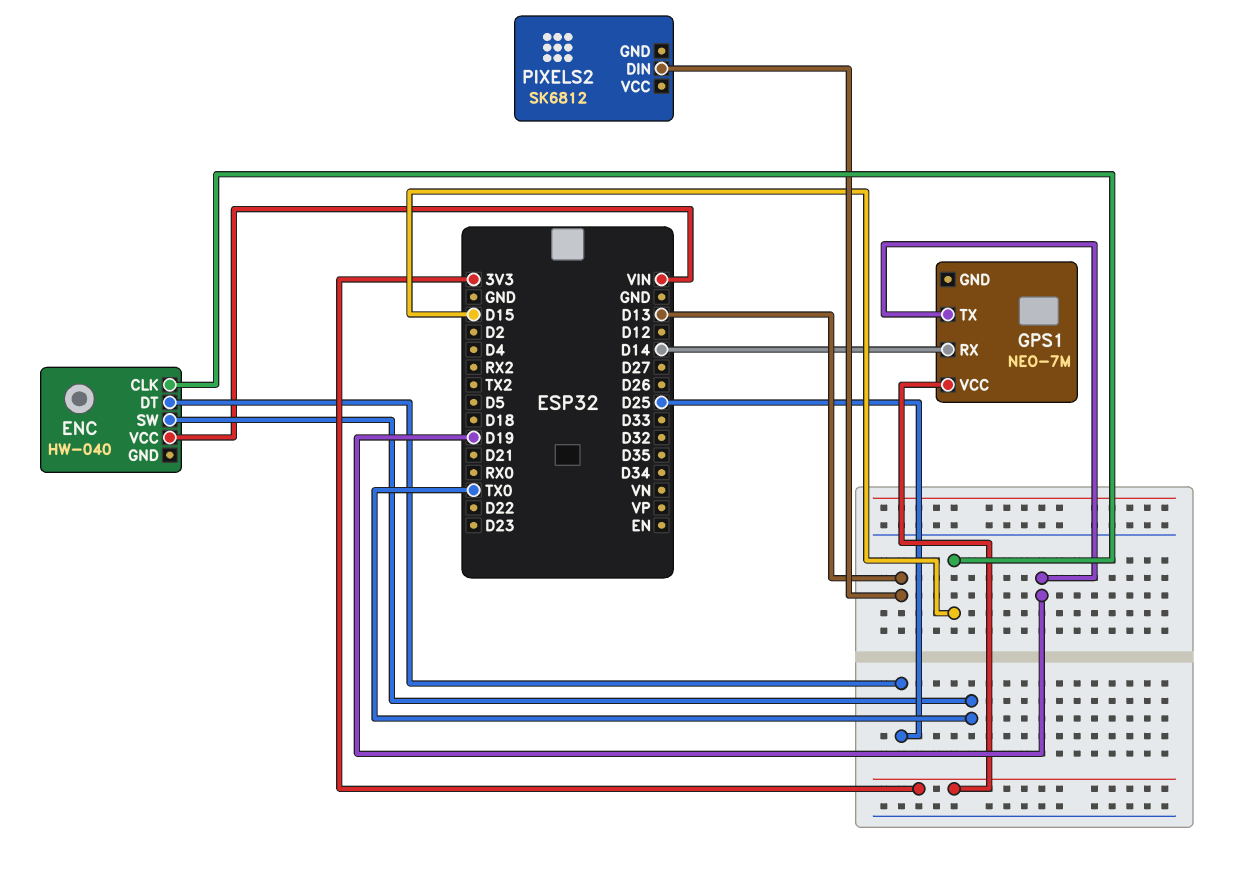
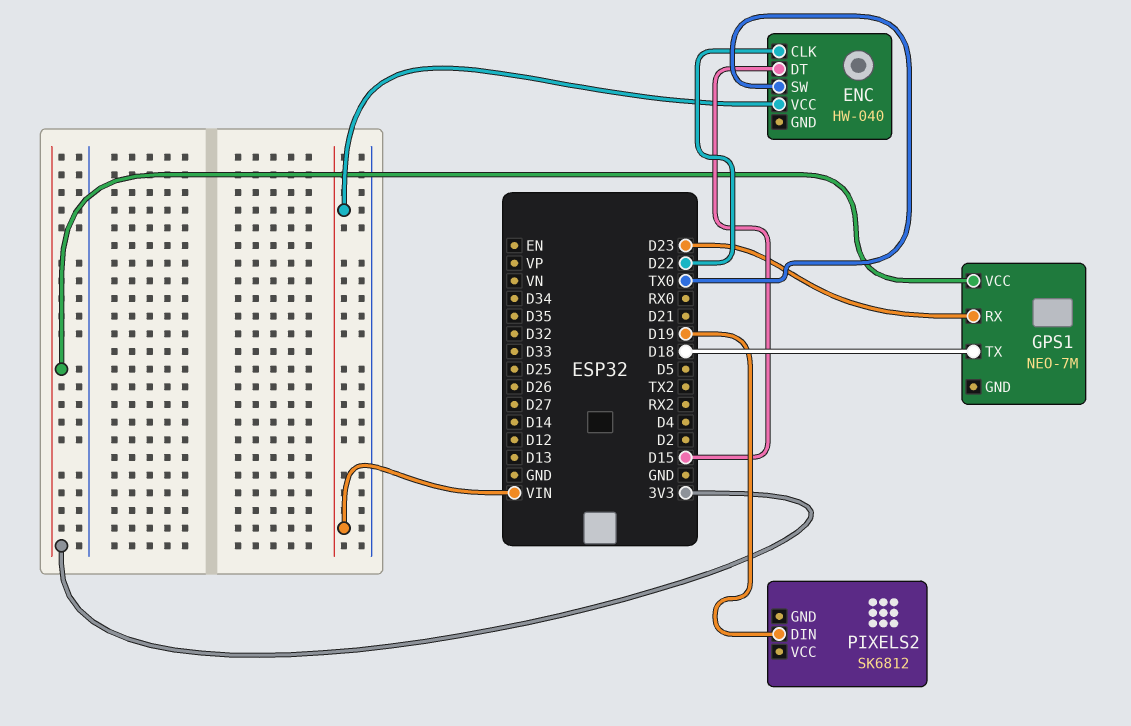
ENC pin CLK: D15 -> D22
ENC pin DT: D25 -> D15
GPS1 pin RX: D14 -> D23
GPS1 pin TX: D19 -> D18
PIXELS2 pin DIN: D13 -> D19

